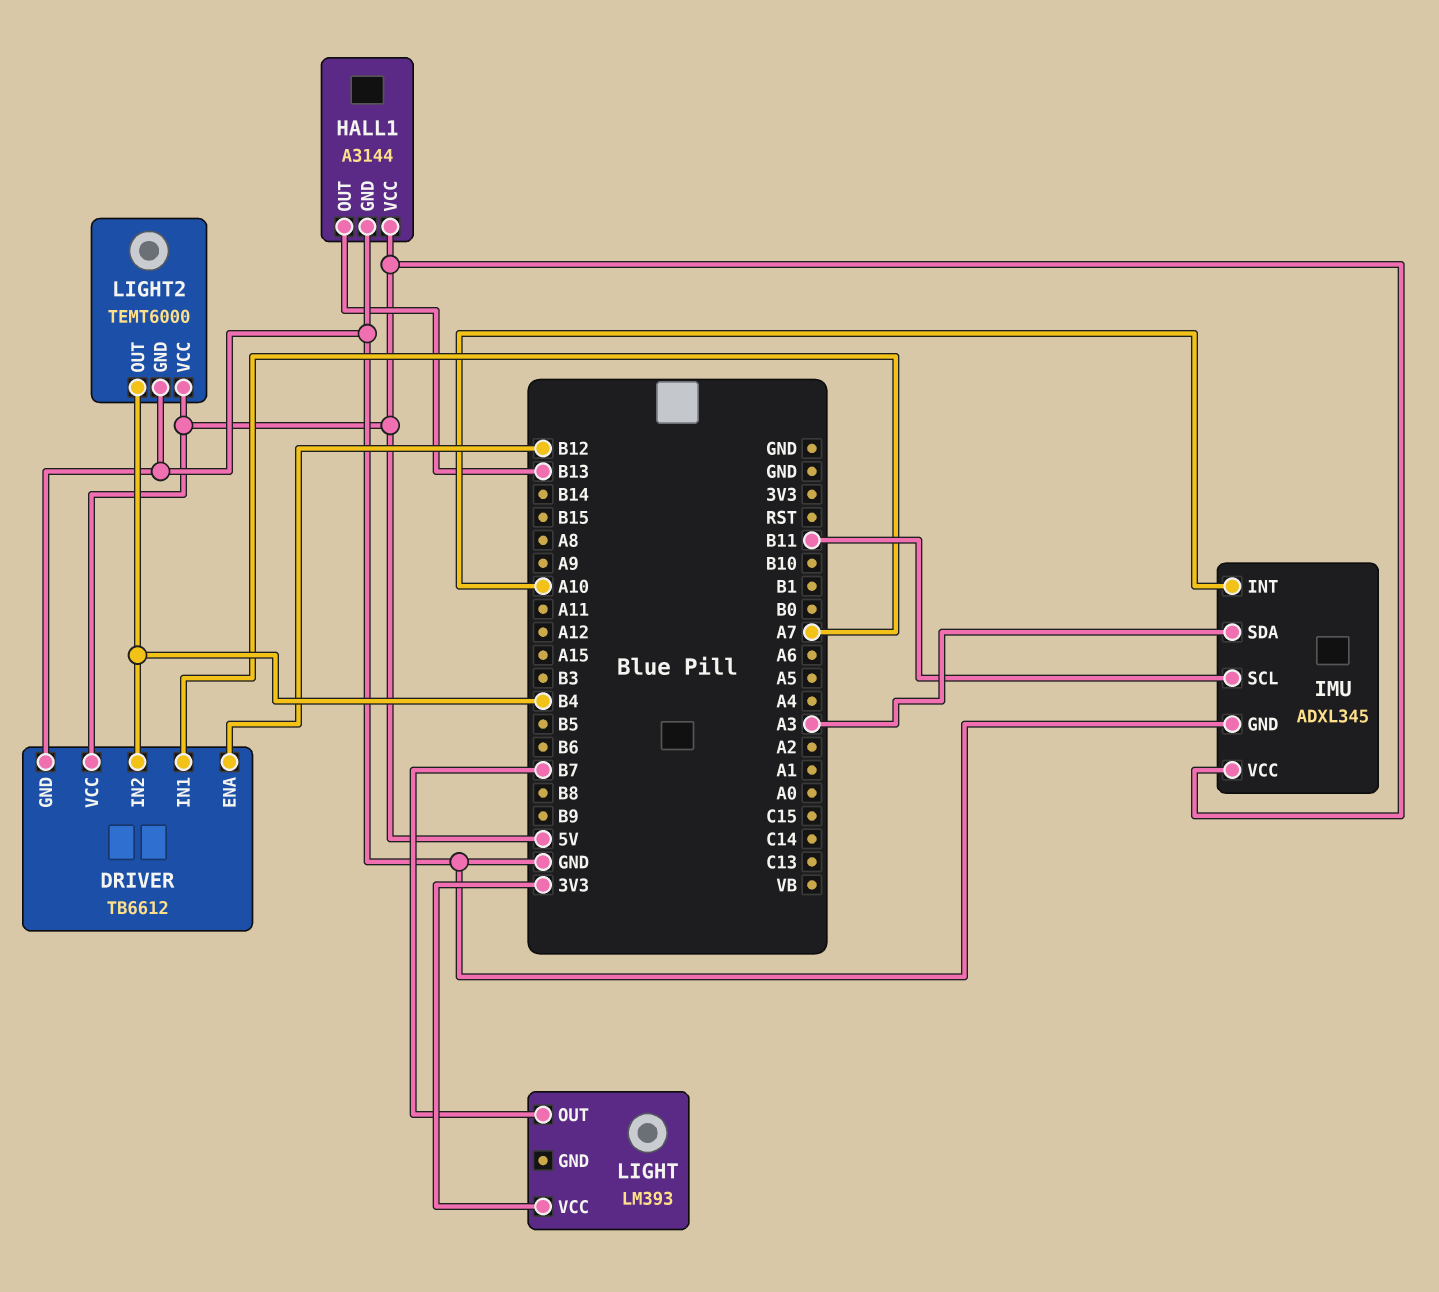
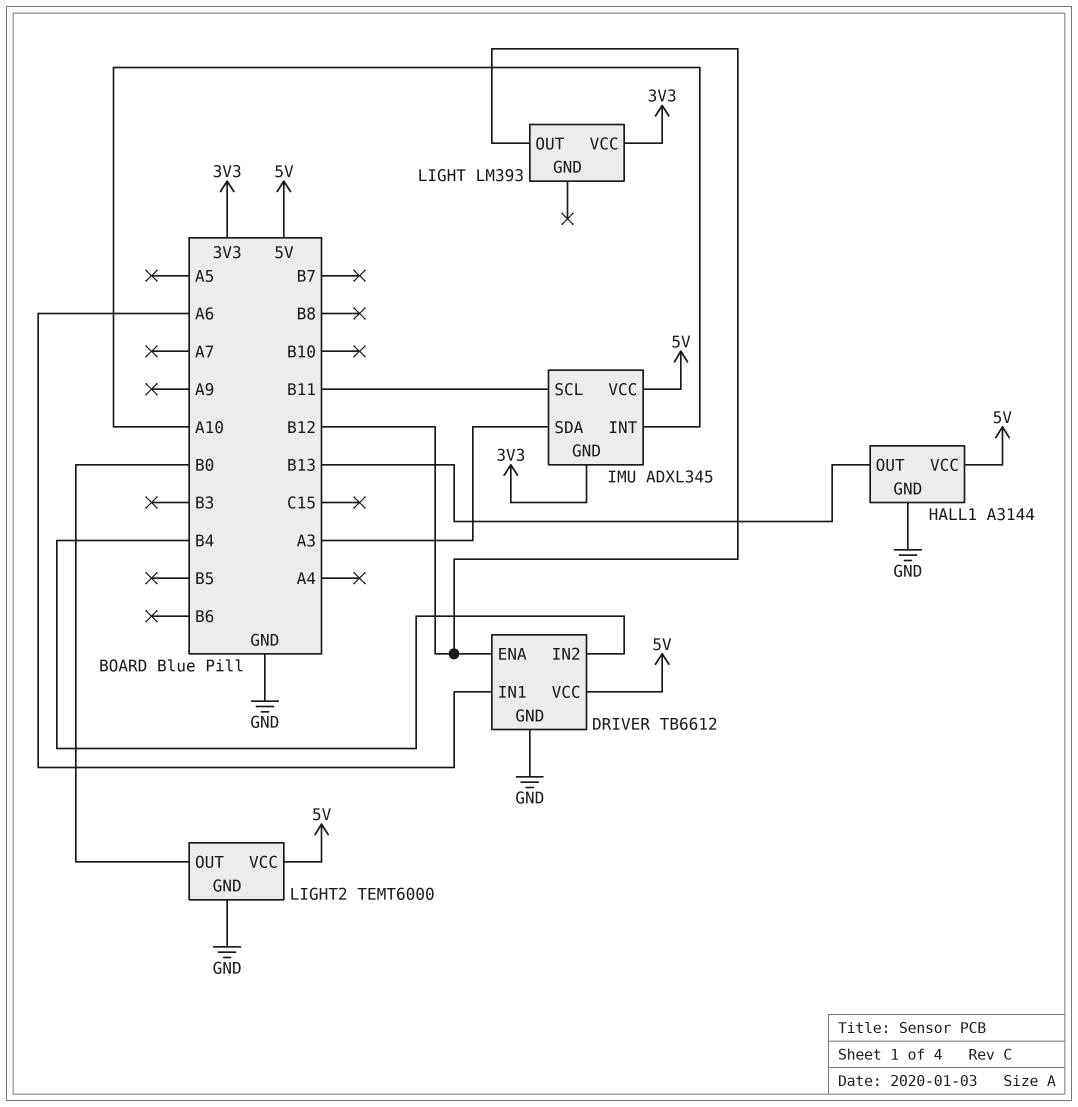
DRIVER pin IN1: A7 -> A6
IMU pin GND: GND -> 3V3
LIGHT pin OUT: B7 -> B12
LIGHT2 pin OUT: B4 -> B0

